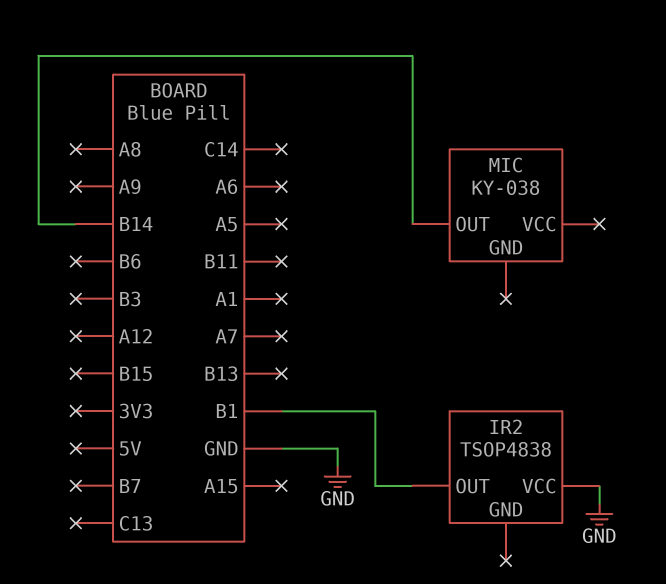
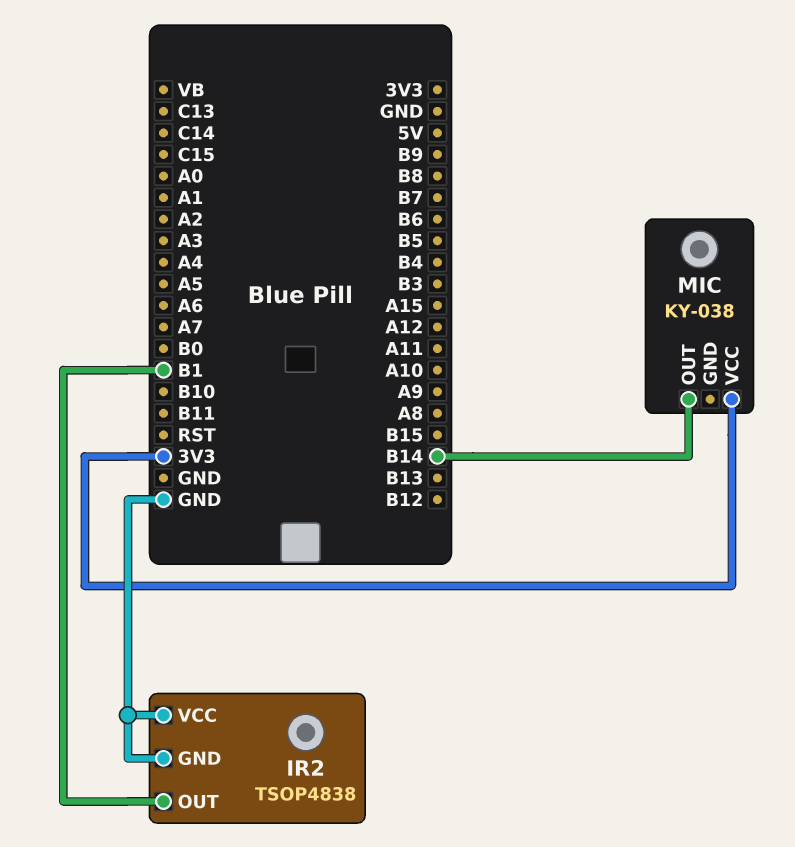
IR2 pin GND: none -> GND
MIC pin VCC: none -> 3V3

